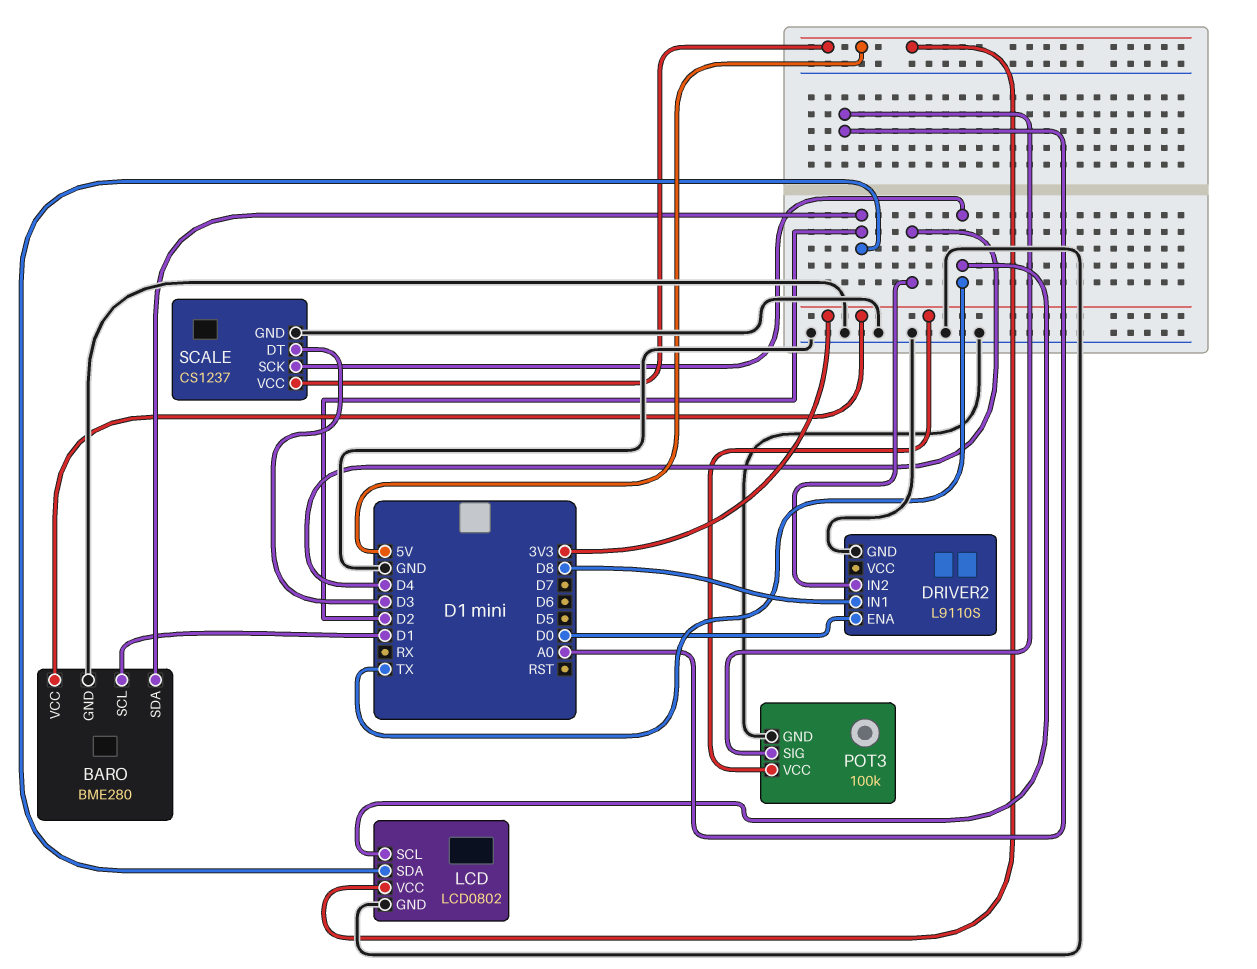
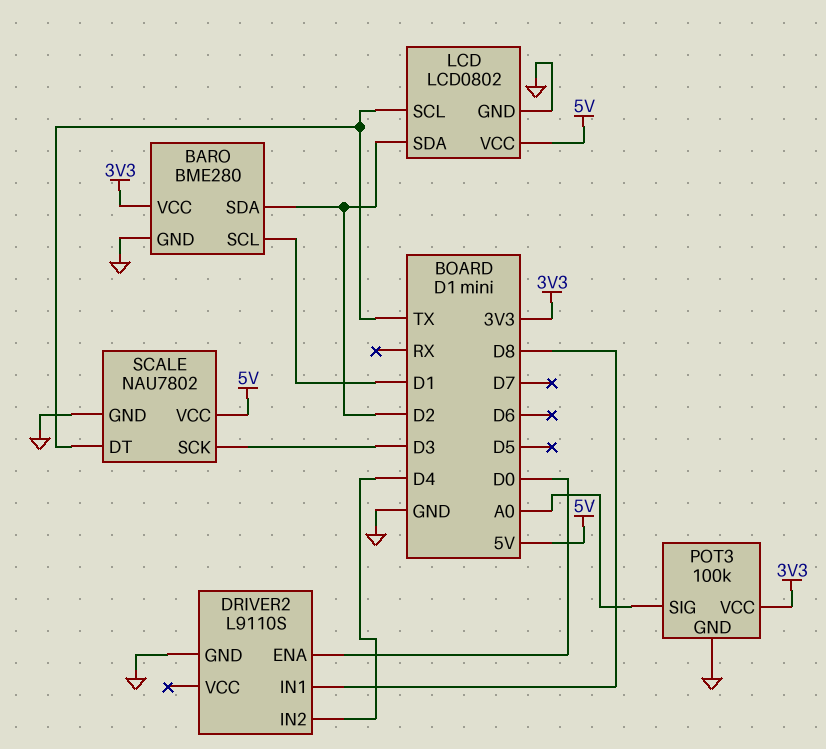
SCALE: CS1237 -> NAU7802
SCALE pin DT: D3 -> TX
SCALE pin SCK: TX -> D3

